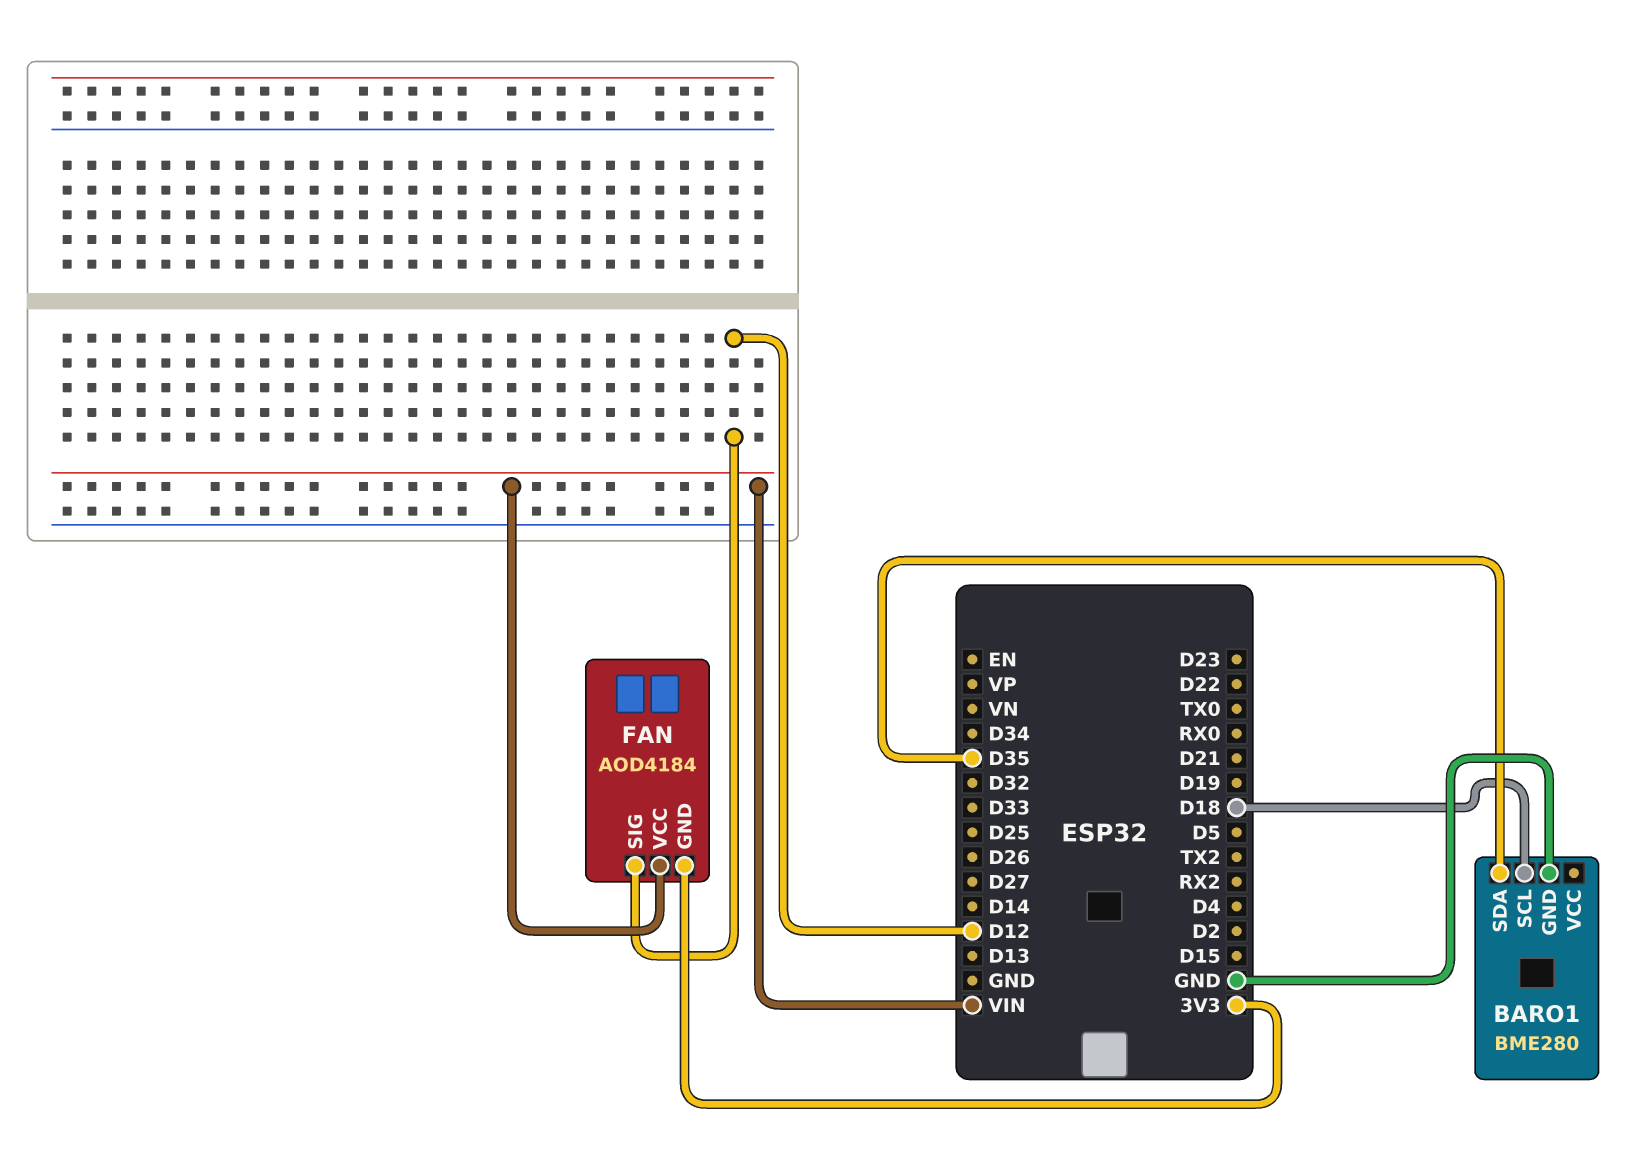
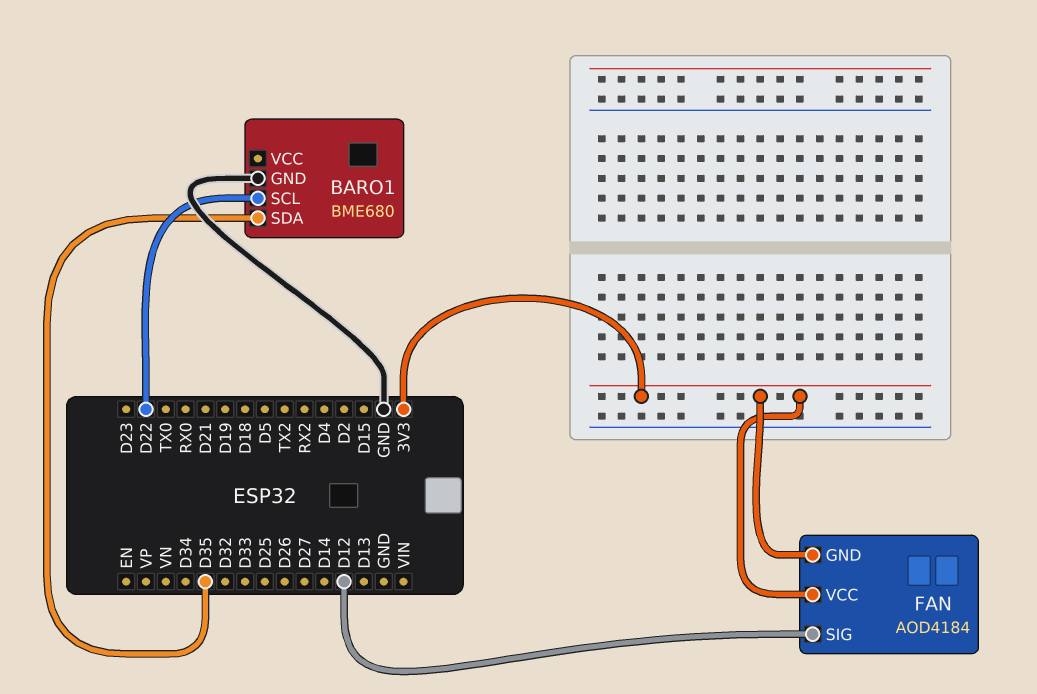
BARO1: BME280 -> BME680
BARO1 pin SCL: D18 -> D22
FAN pin VCC: VIN -> 3V3

